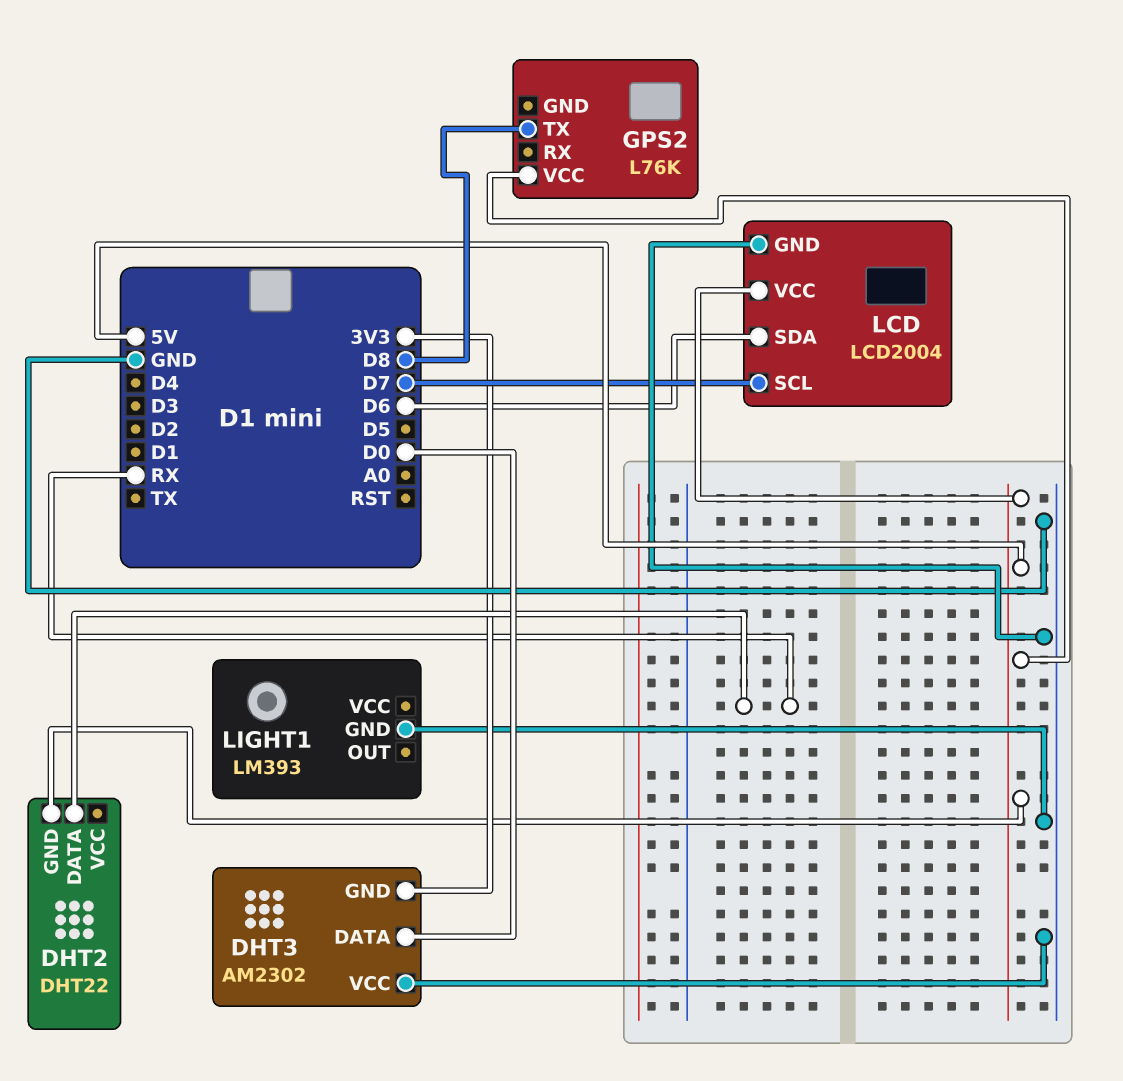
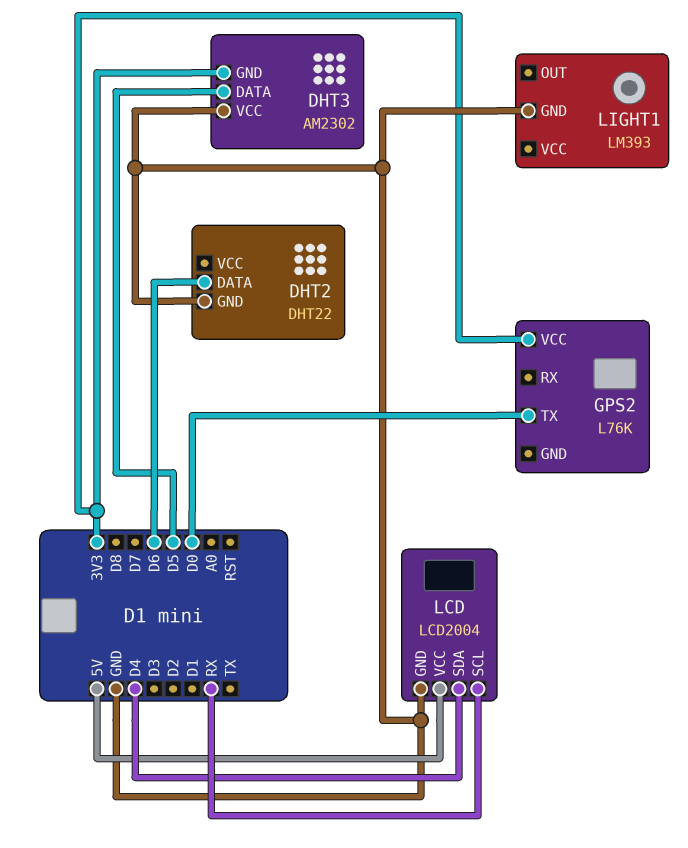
DHT2 pin DATA: RX -> D6
DHT2 pin GND: 5V -> GND
DHT3 pin DATA: D0 -> D5
GPS2 pin TX: D8 -> D0
GPS2 pin VCC: 5V -> 3V3
LCD pin SCL: D7 -> RX
LCD pin SDA: D6 -> D4

